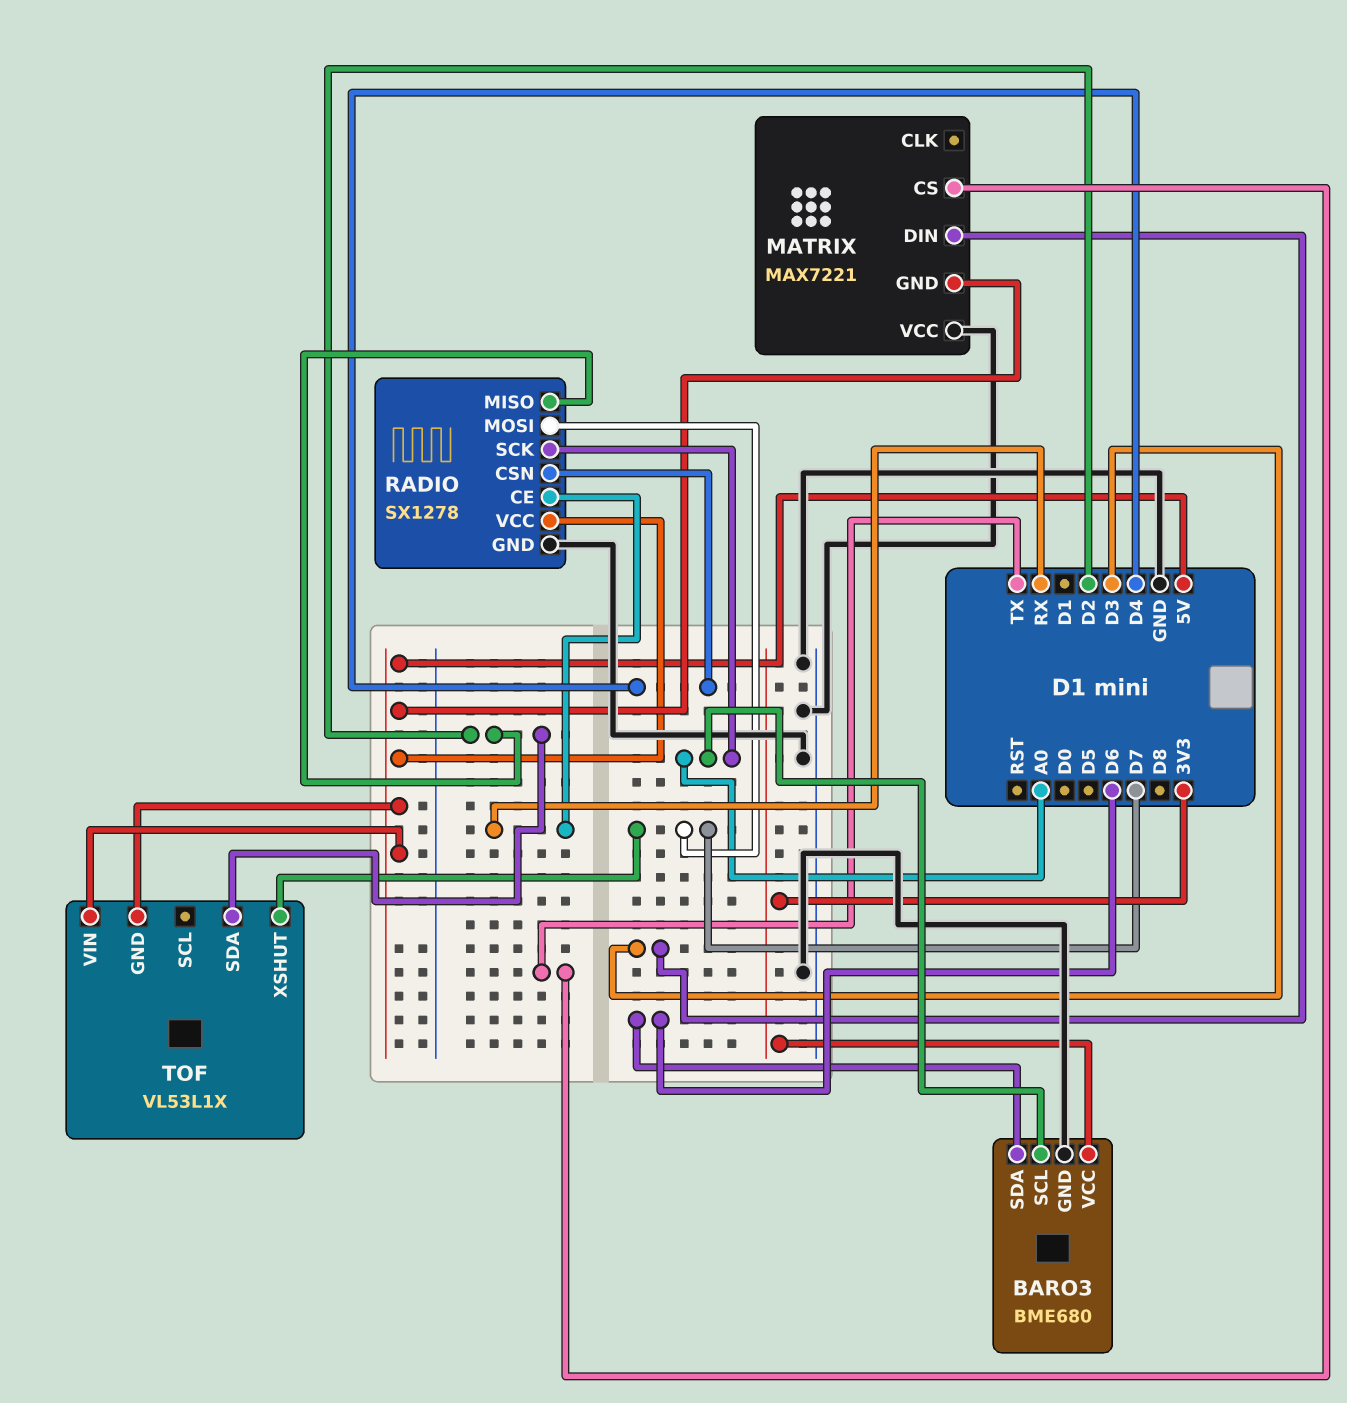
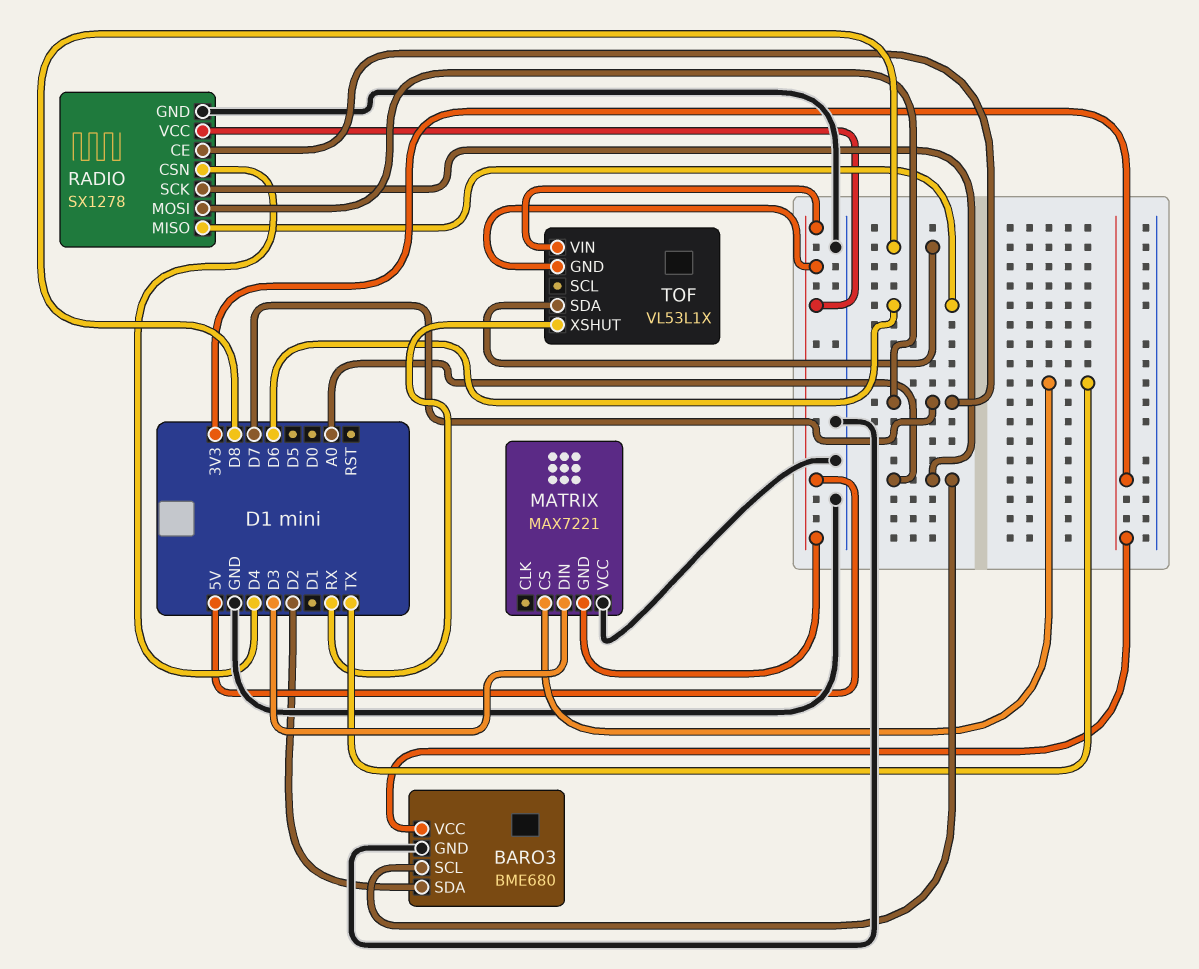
BARO3 pin SDA: D6 -> D2
RADIO pin CE: RX -> D7
RADIO pin MISO: D2 -> D6
TOF pin SDA: D2 -> D8
TOF pin XSHUT: D7 -> RX

